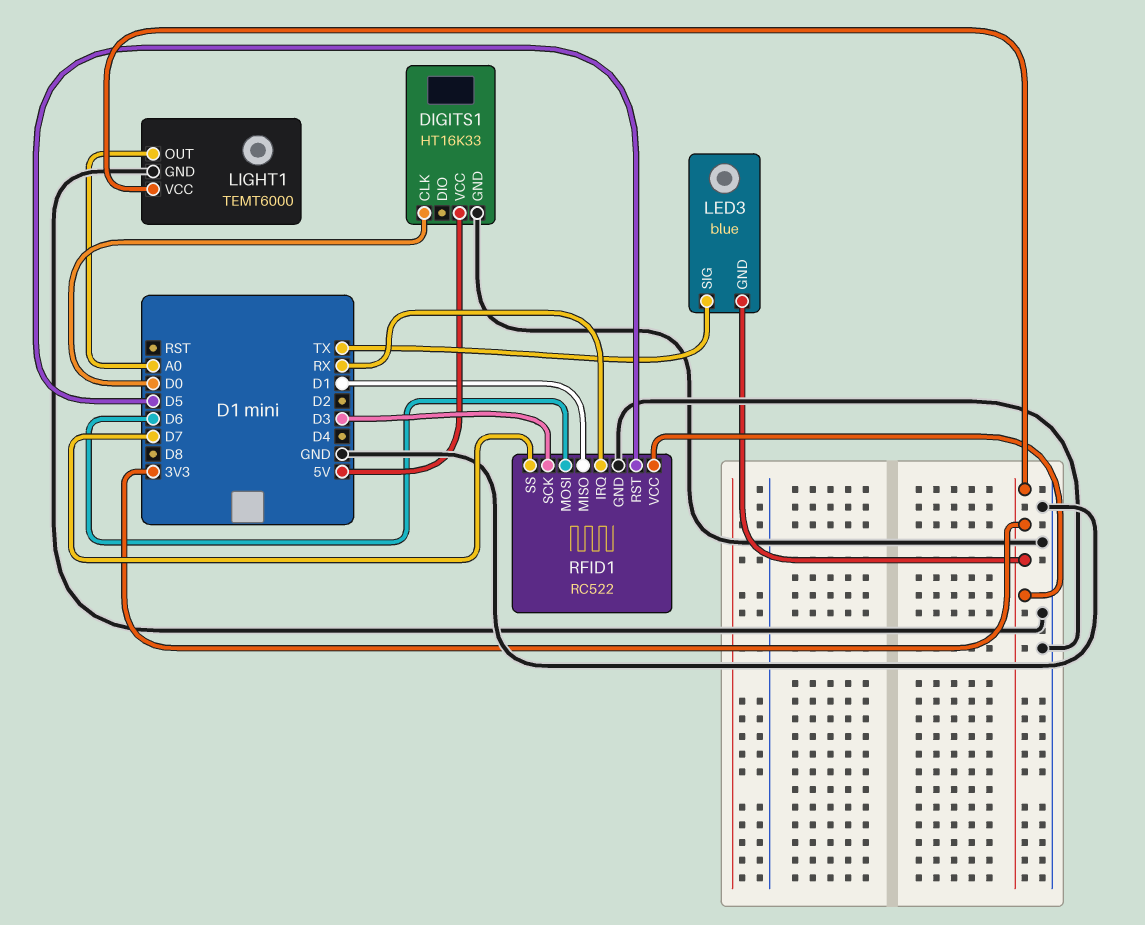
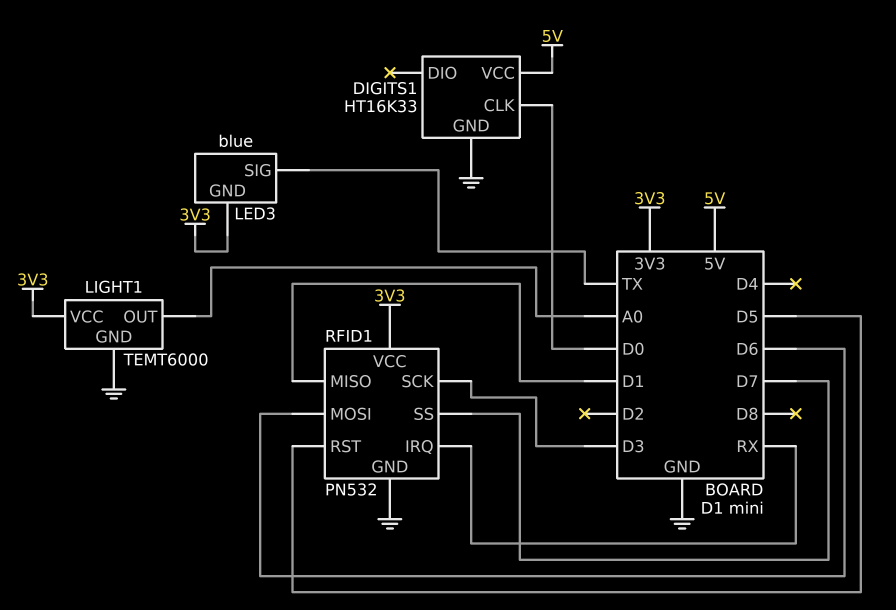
RFID1: RC522 -> PN532

